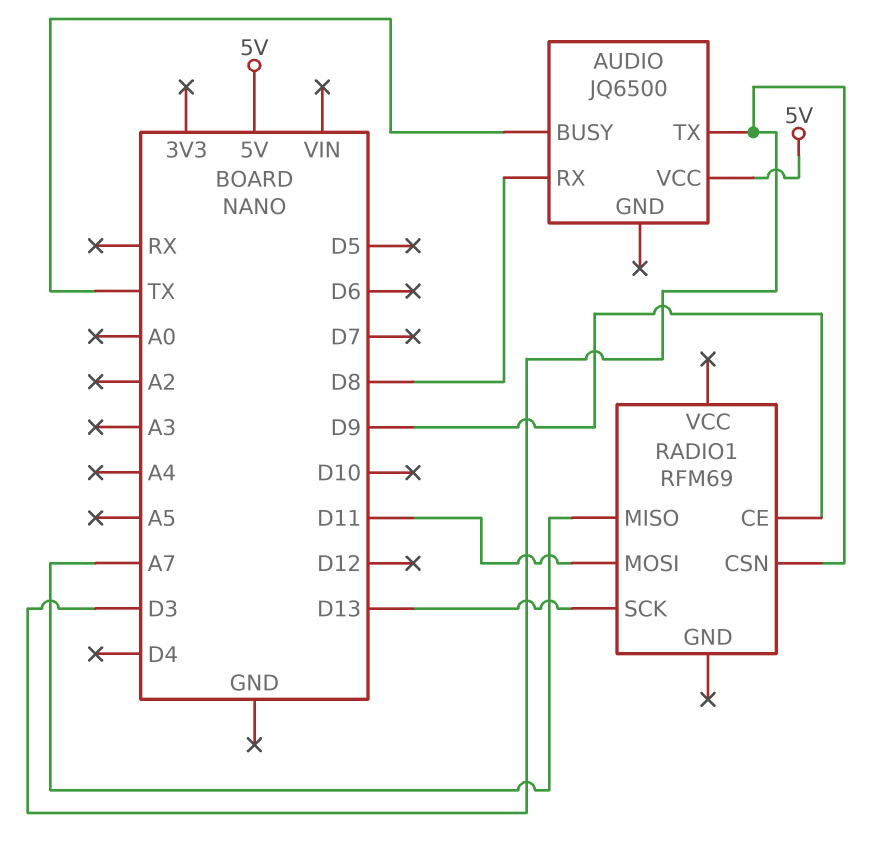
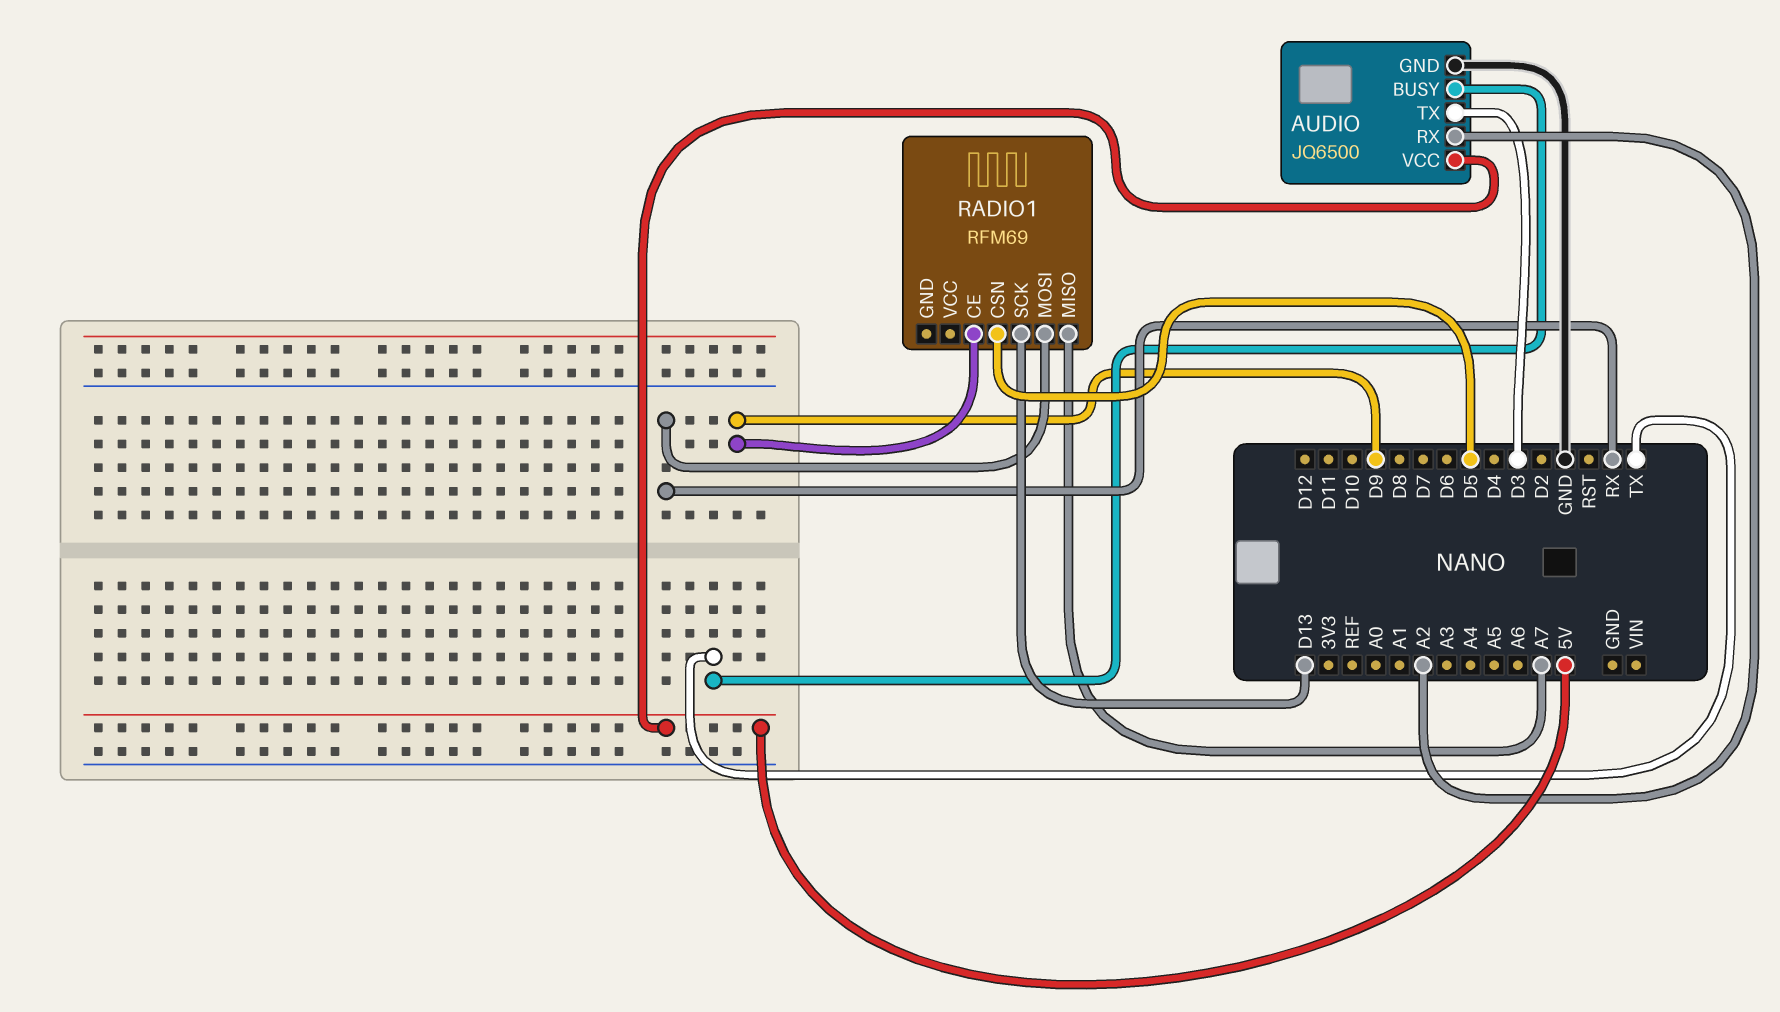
AUDIO pin GND: none -> GND
AUDIO pin RX: D8 -> A2
RADIO1 pin CSN: D3 -> D5
RADIO1 pin MOSI: D11 -> RX

